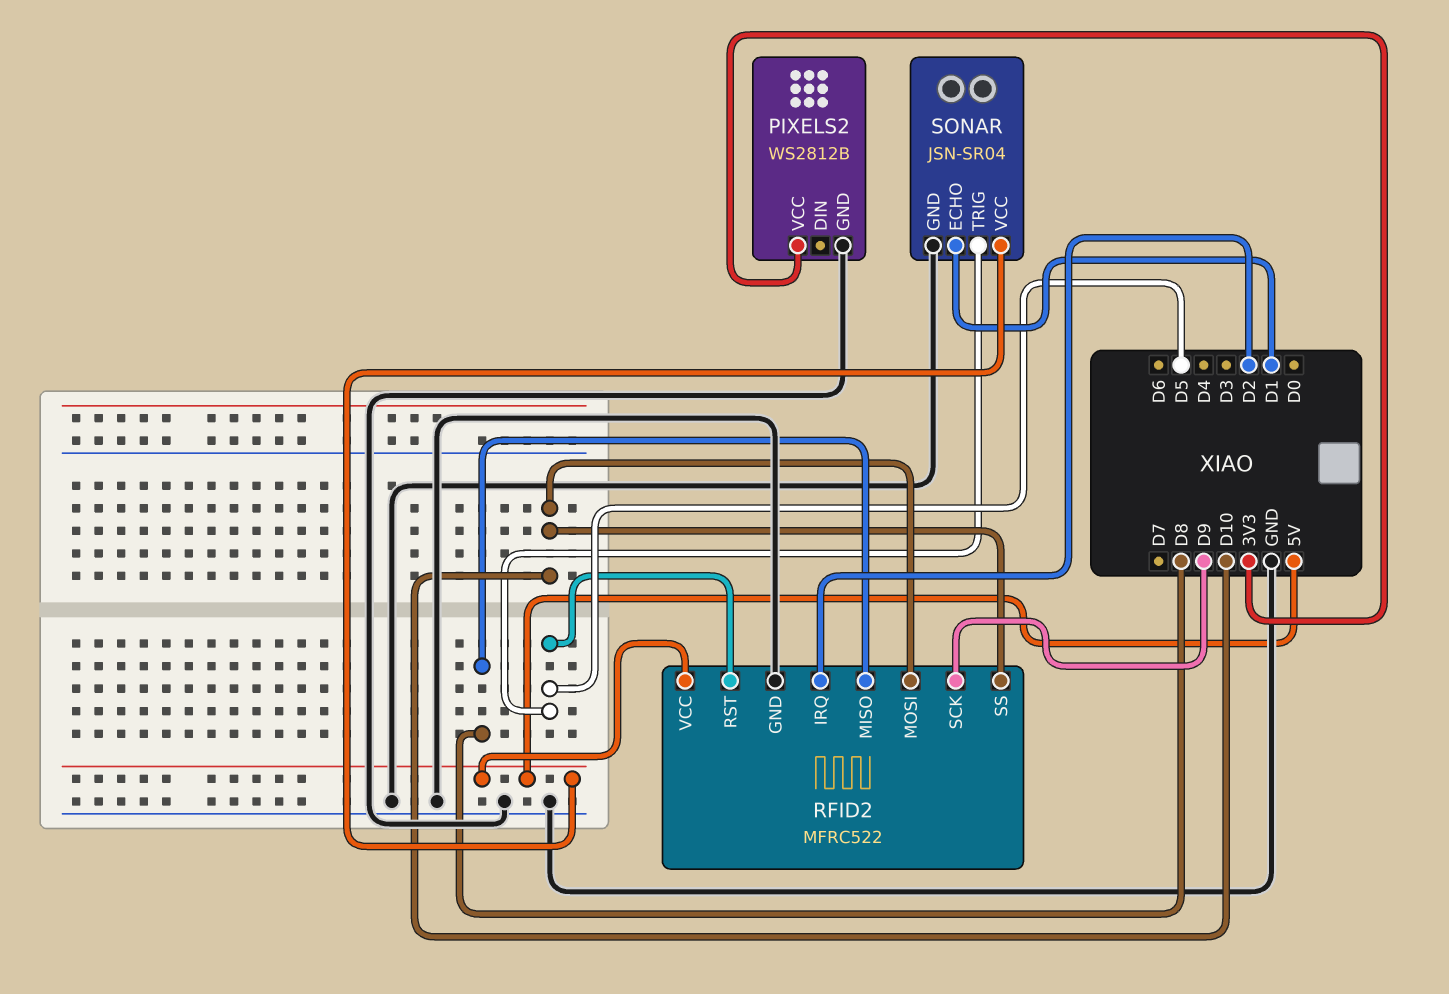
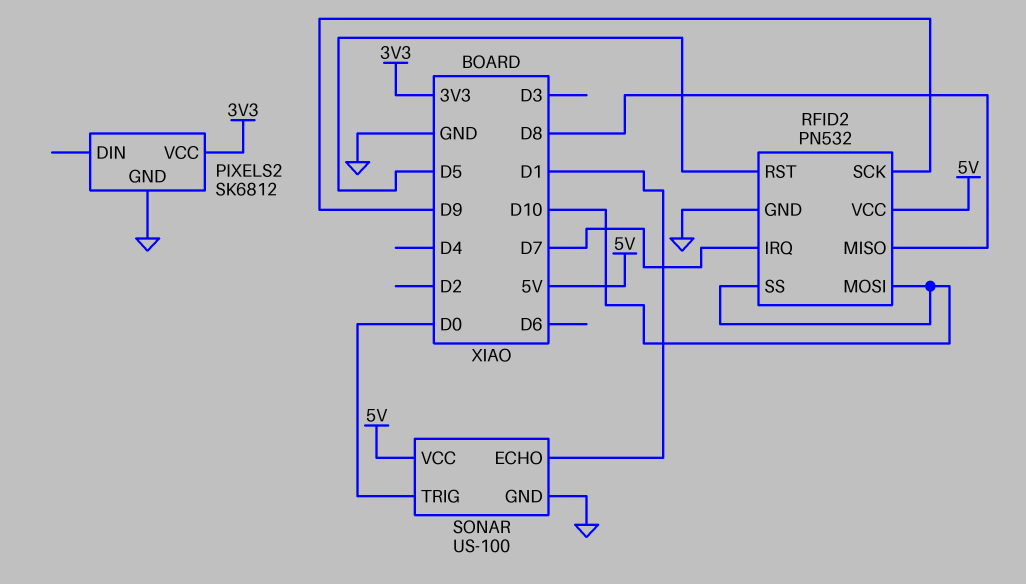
PIXELS2: WS2812B -> SK6812
RFID2: MFRC522 -> PN532
RFID2 pin IRQ: D2 -> D7
SONAR: JSN-SR04 -> US-100
SONAR pin TRIG: D5 -> D0

